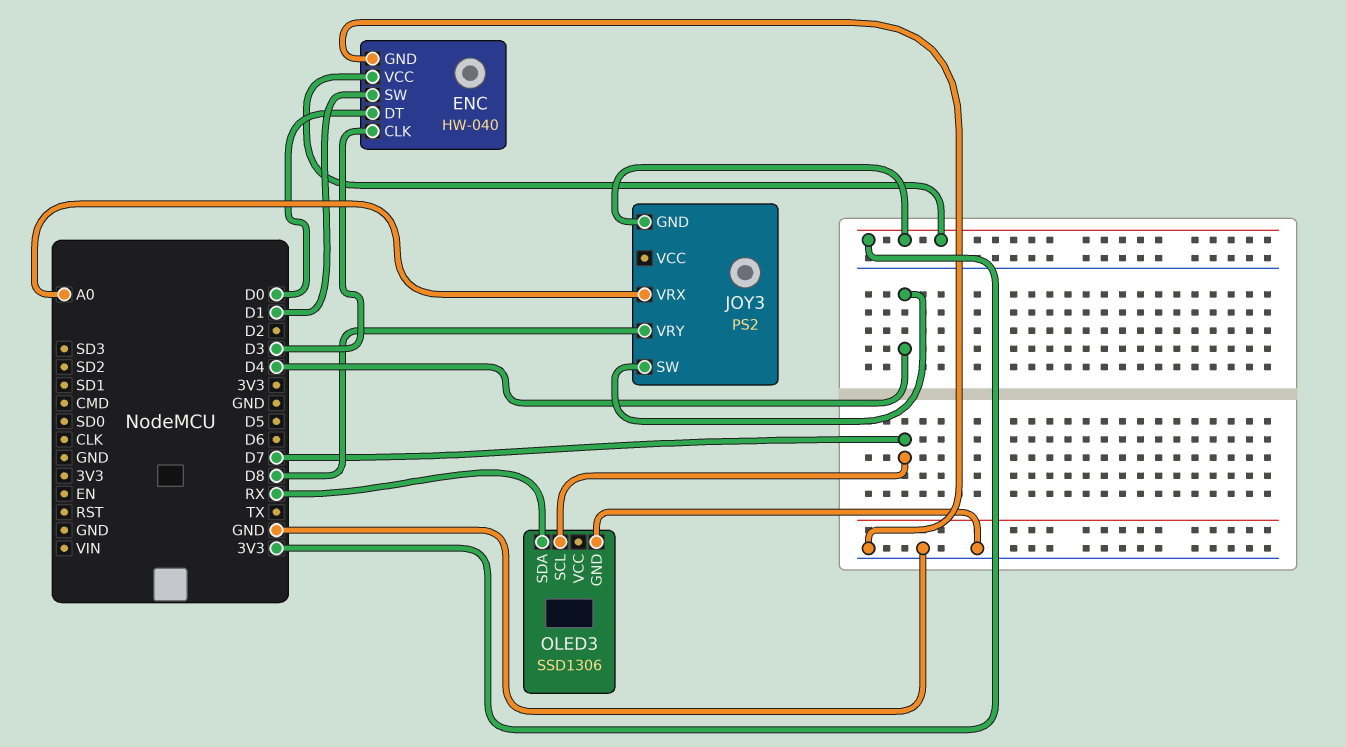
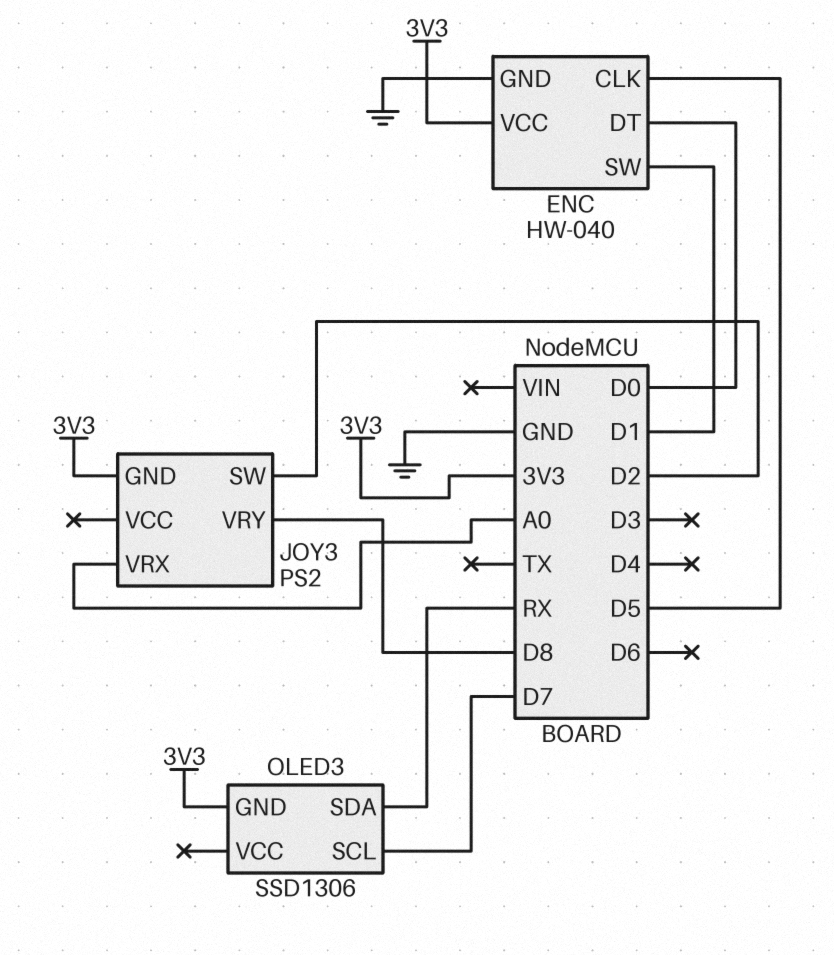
ENC pin CLK: D3 -> D5
JOY3 pin SW: D4 -> D2
OLED3 pin GND: GND -> 3V3

